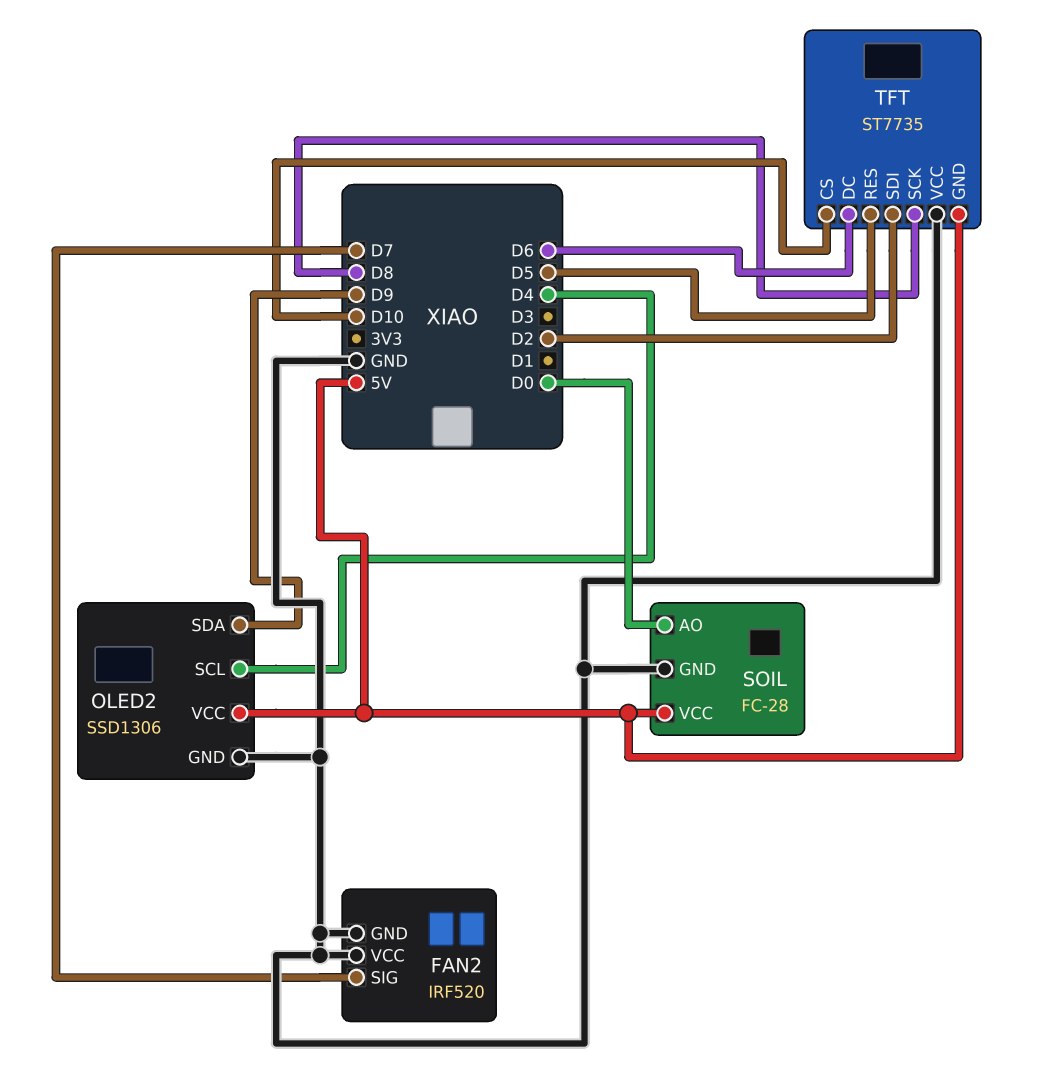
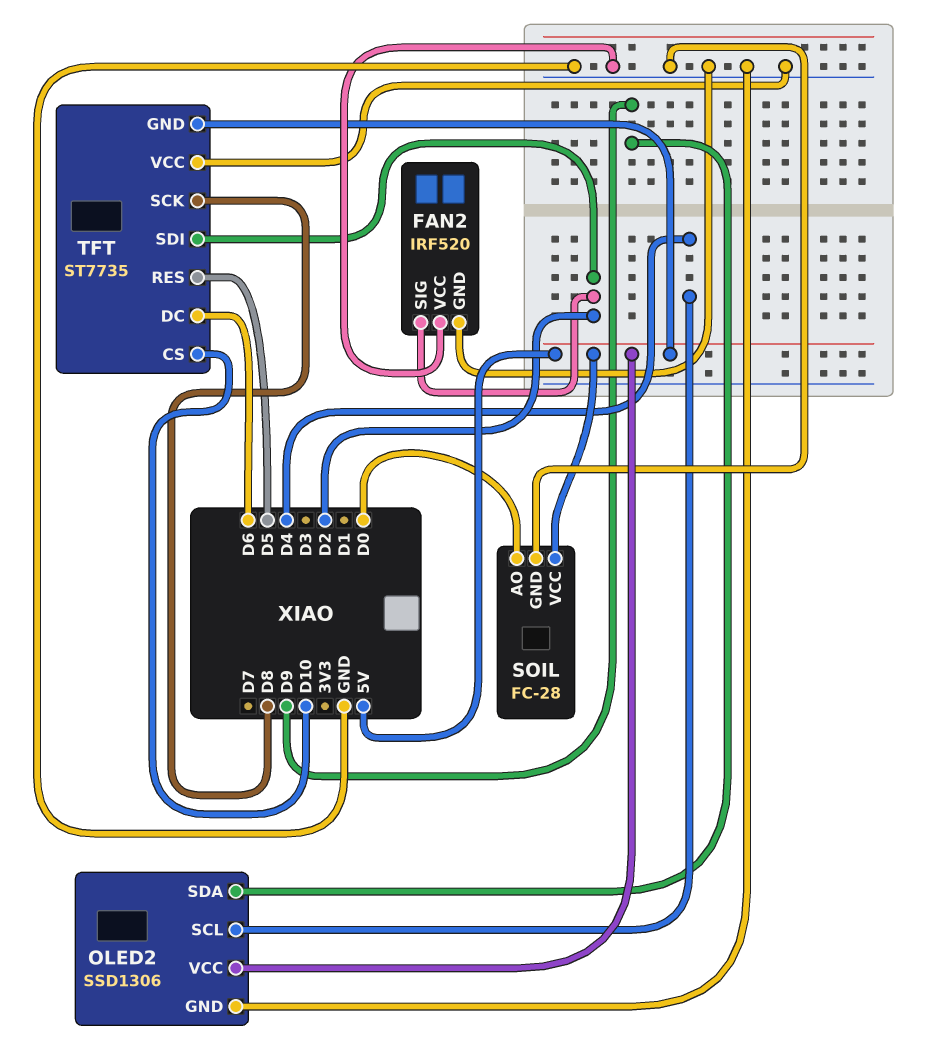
FAN2 pin SIG: D7 -> D2

